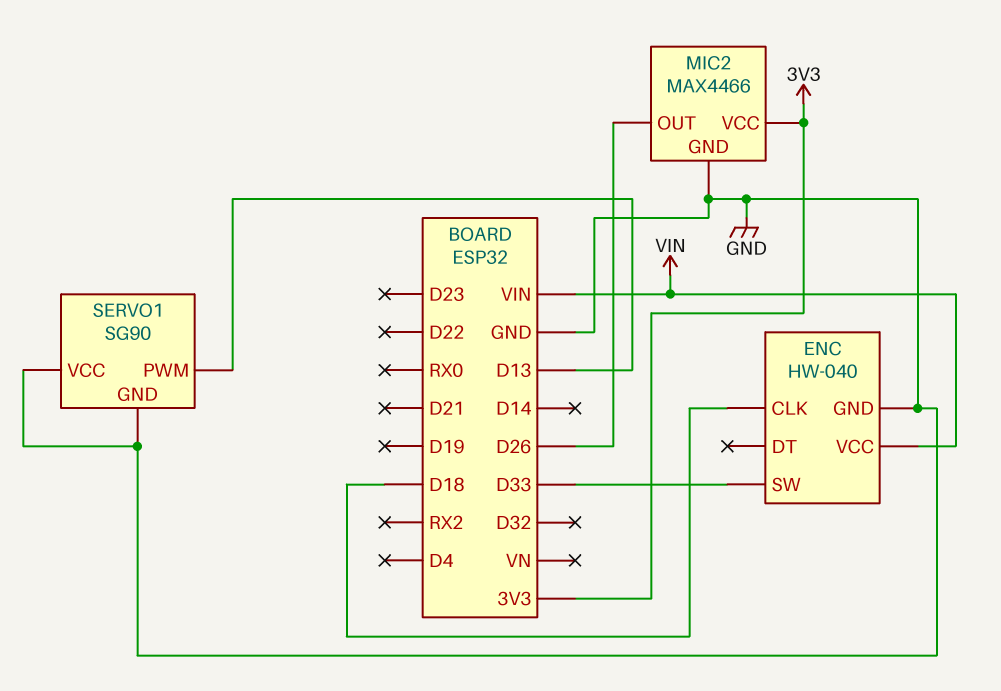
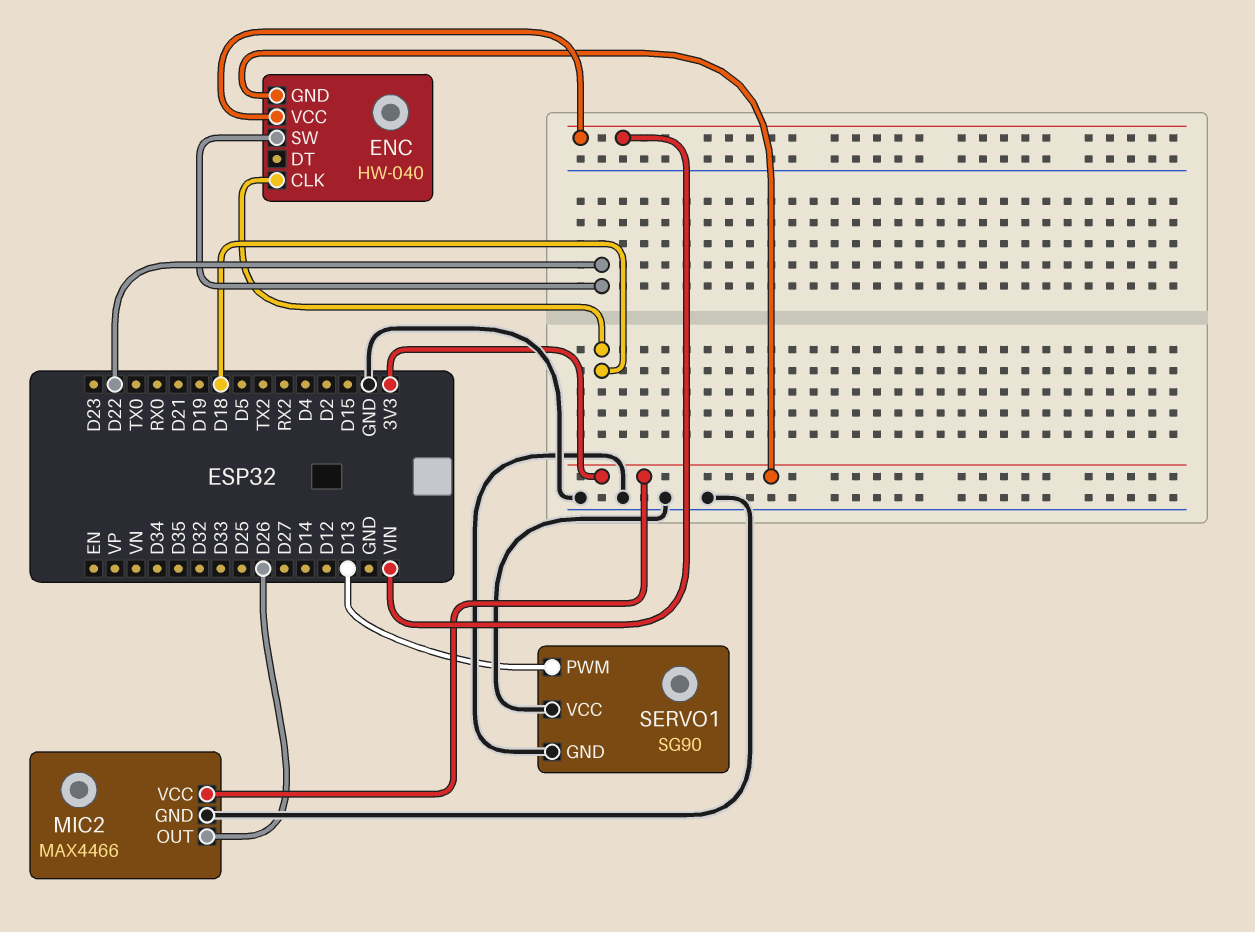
ENC pin GND: GND -> 3V3
ENC pin SW: D33 -> D22

